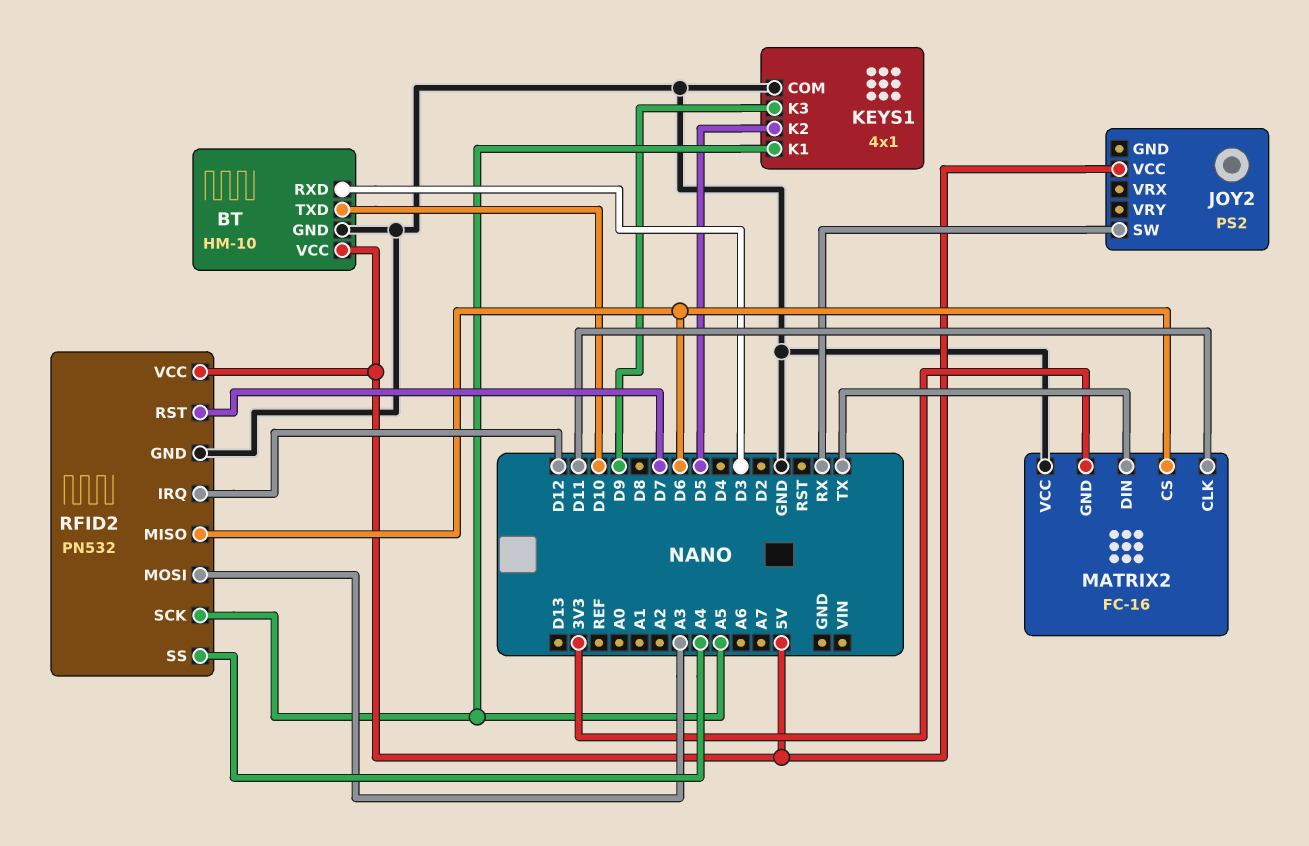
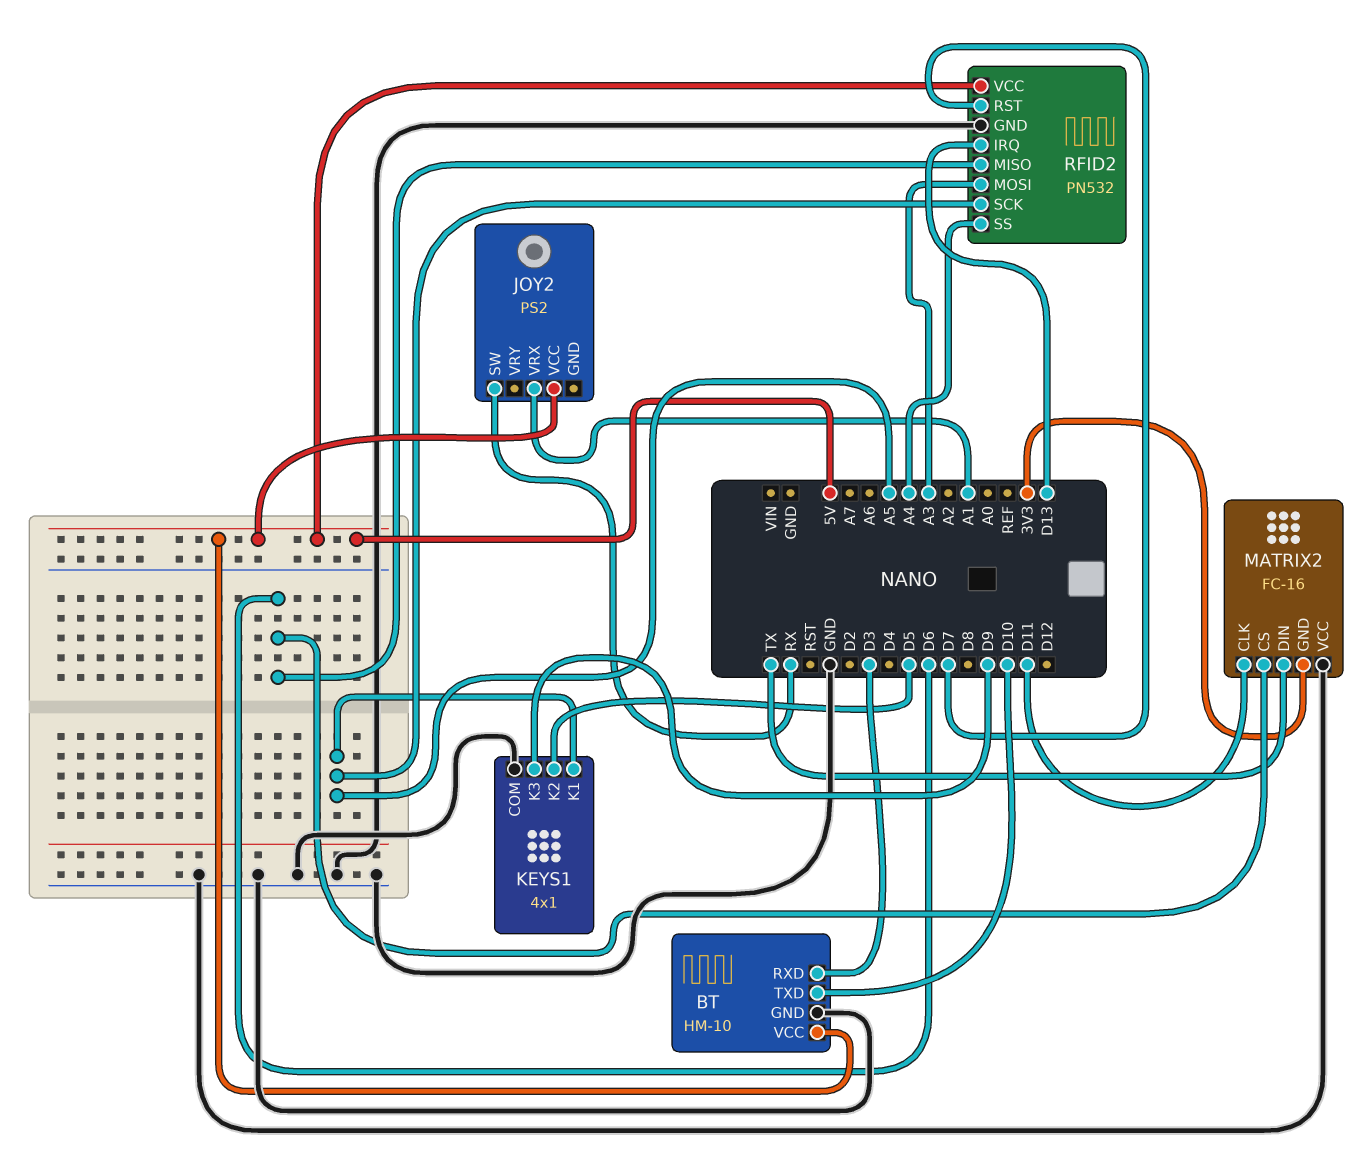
JOY2 pin VRX: none -> A1
RFID2 pin IRQ: D12 -> D13

